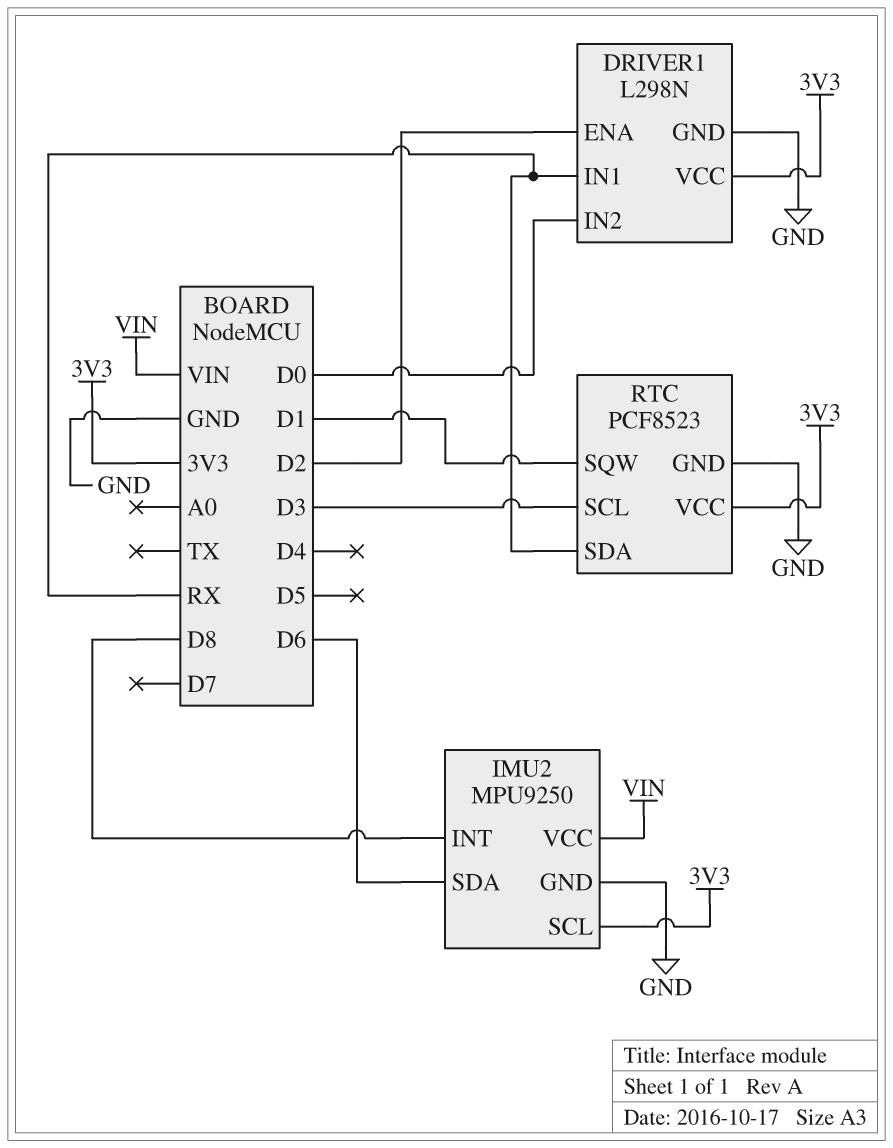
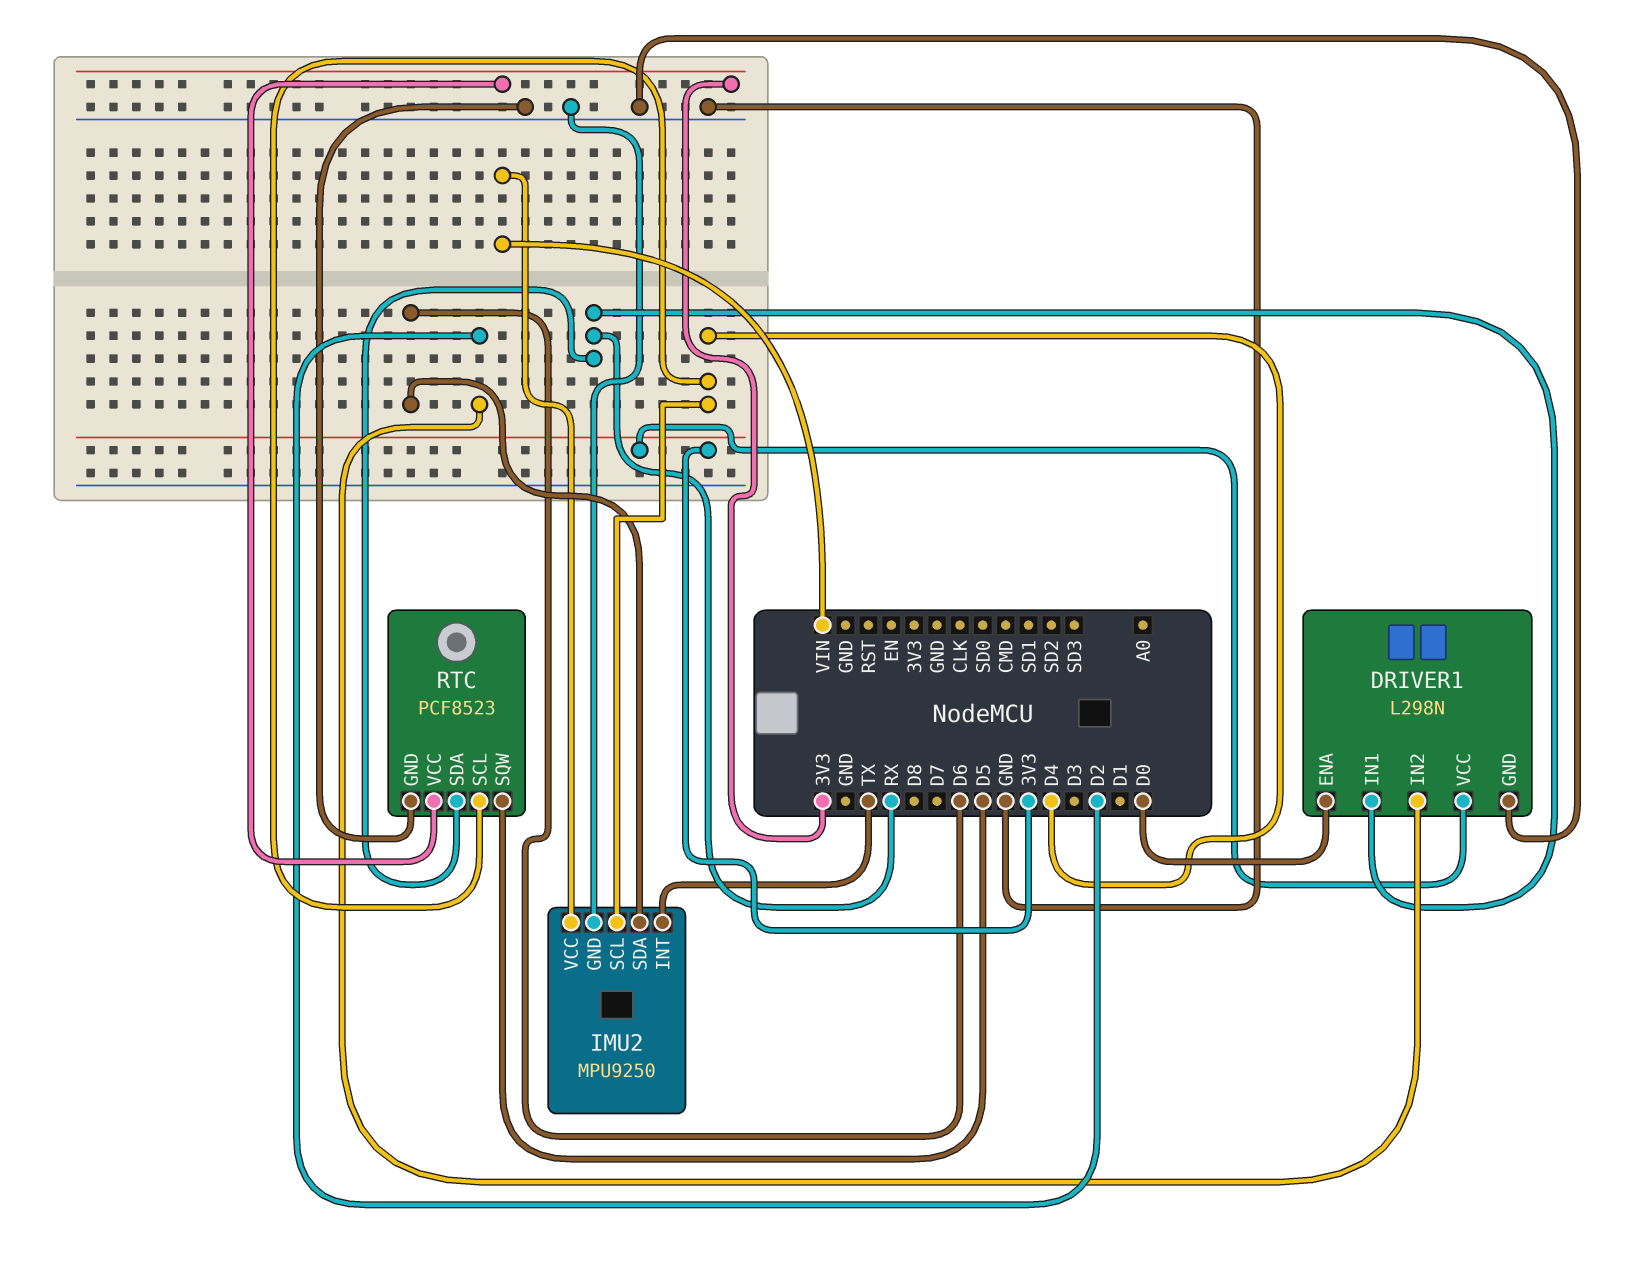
DRIVER1 pin ENA: D2 -> D0
DRIVER1 pin IN2: D0 -> D2
IMU2 pin INT: D8 -> TX
IMU2 pin SCL: 3V3 -> D4
RTC pin SCL: D3 -> D4
RTC pin SQW: D1 -> D5

